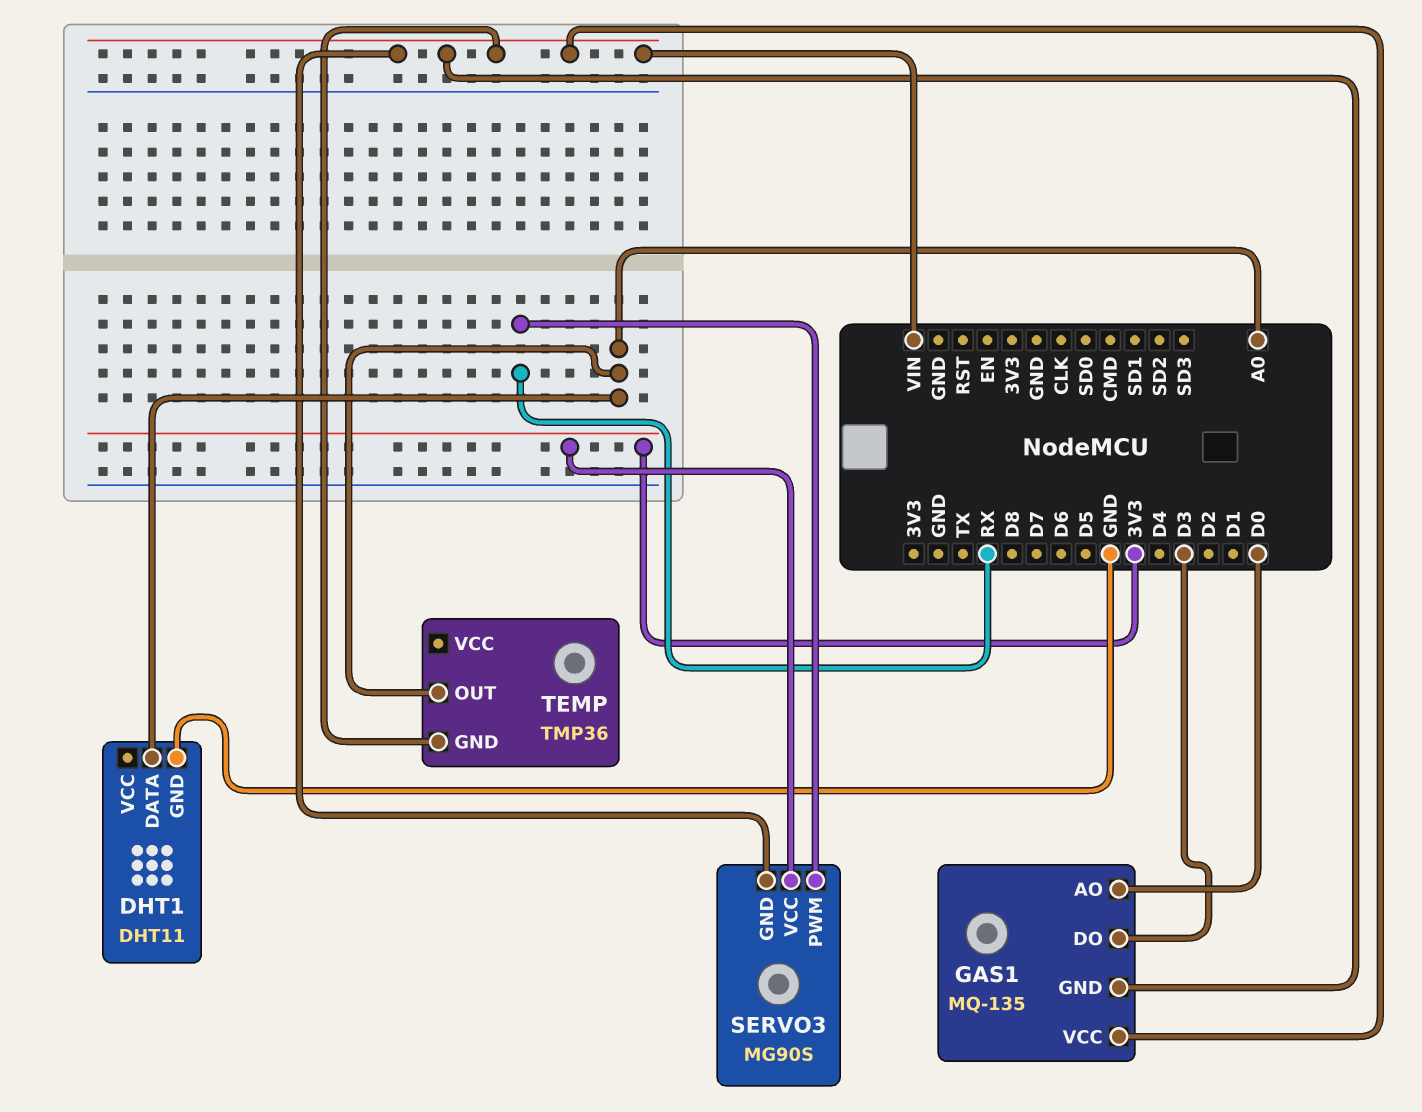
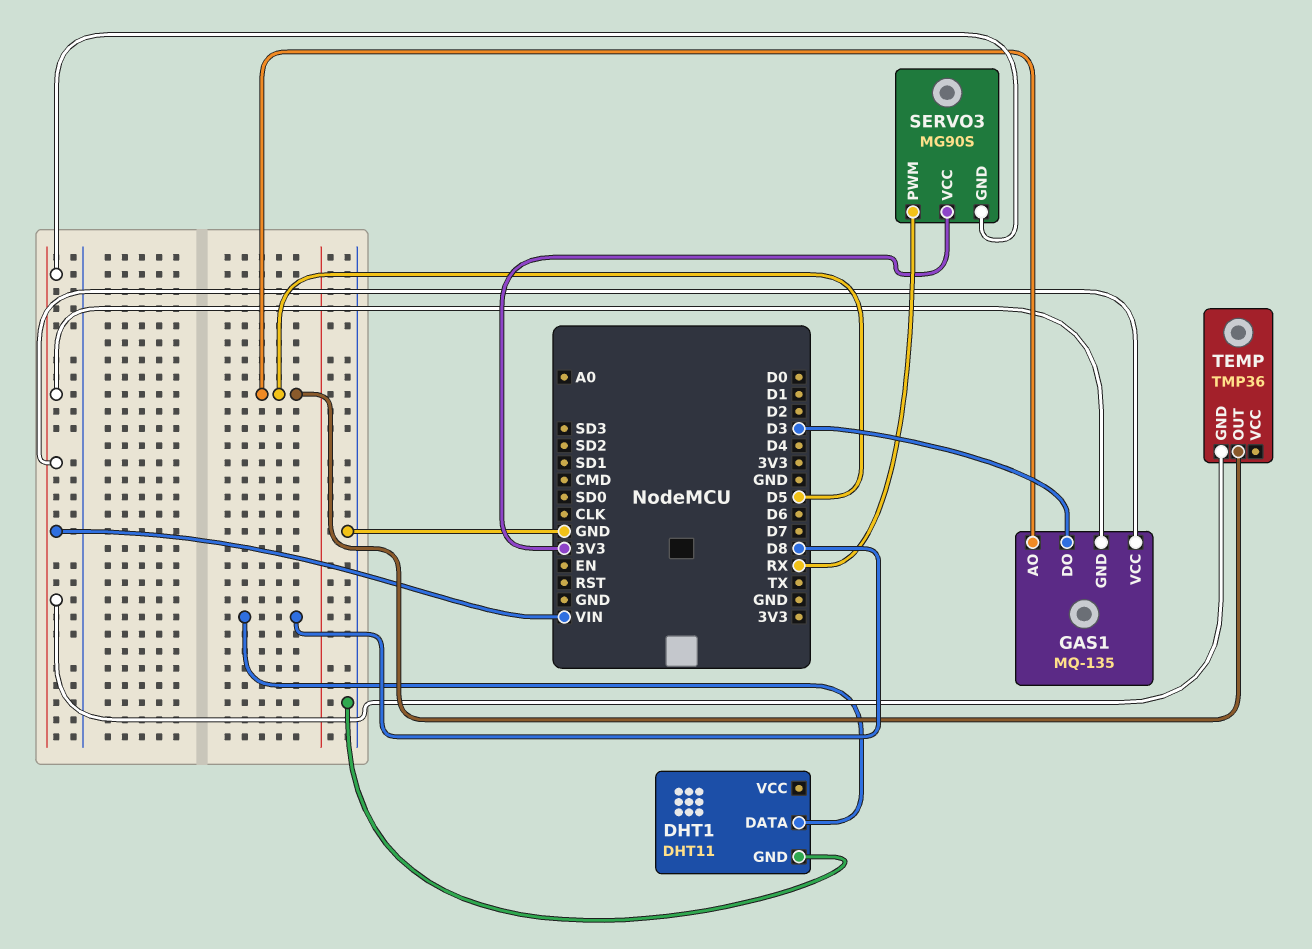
DHT1 pin DATA: A0 -> D8
GAS1 pin AO: D0 -> D5
TEMP pin OUT: A0 -> D5

